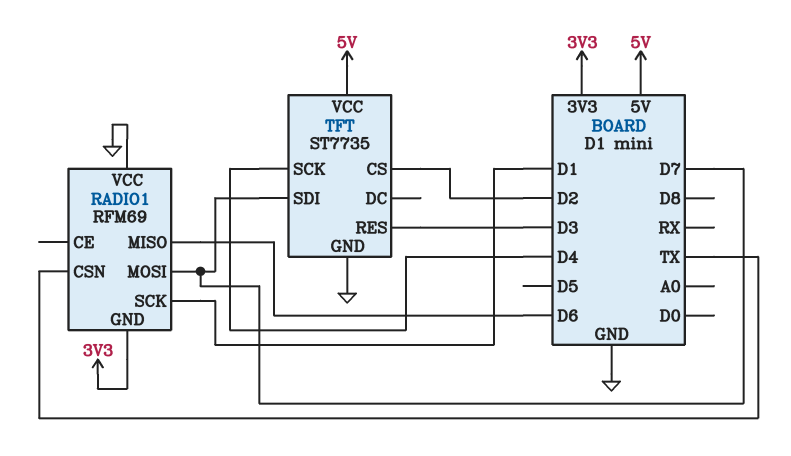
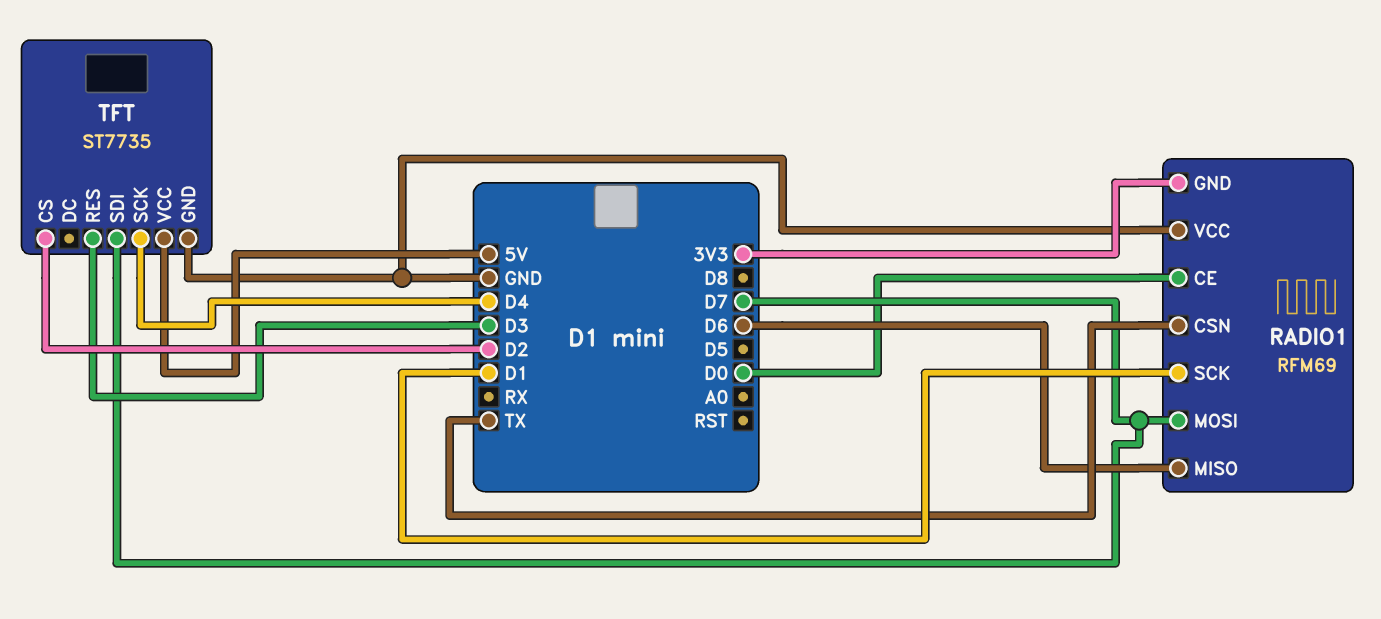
RADIO1 pin CE: none -> D0

